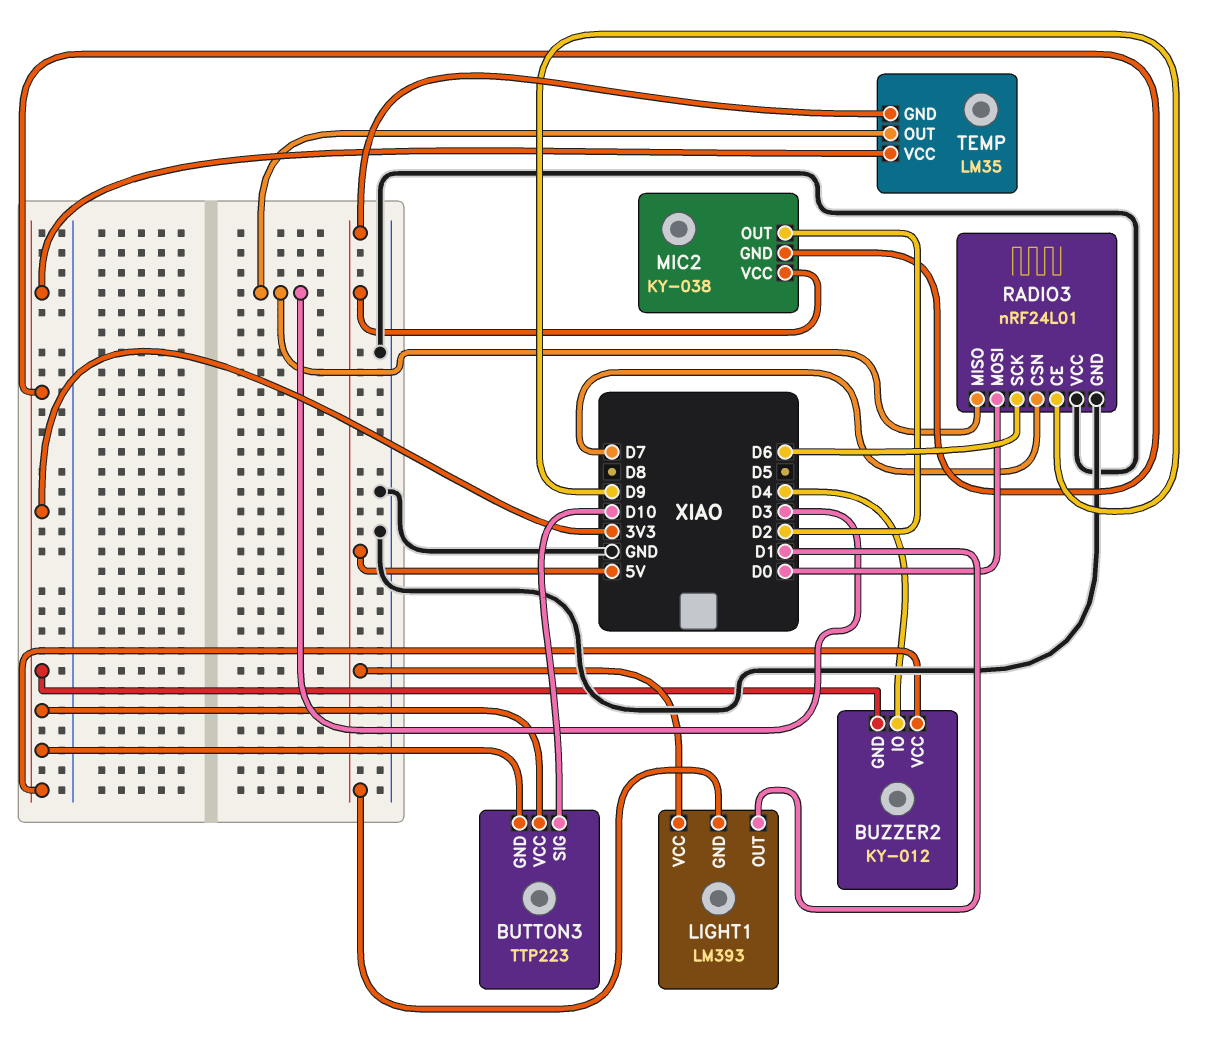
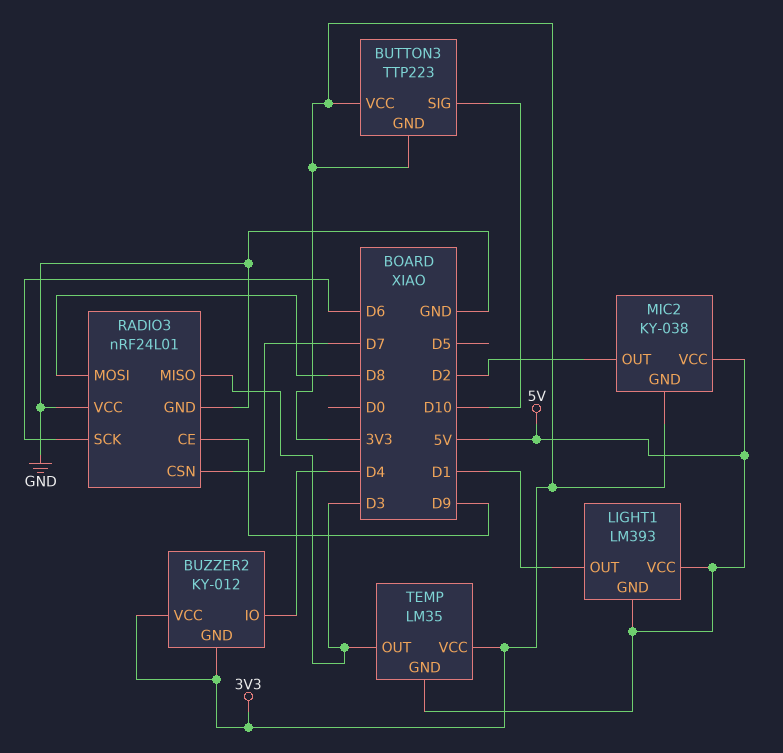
RADIO3 pin MOSI: D0 -> D8

